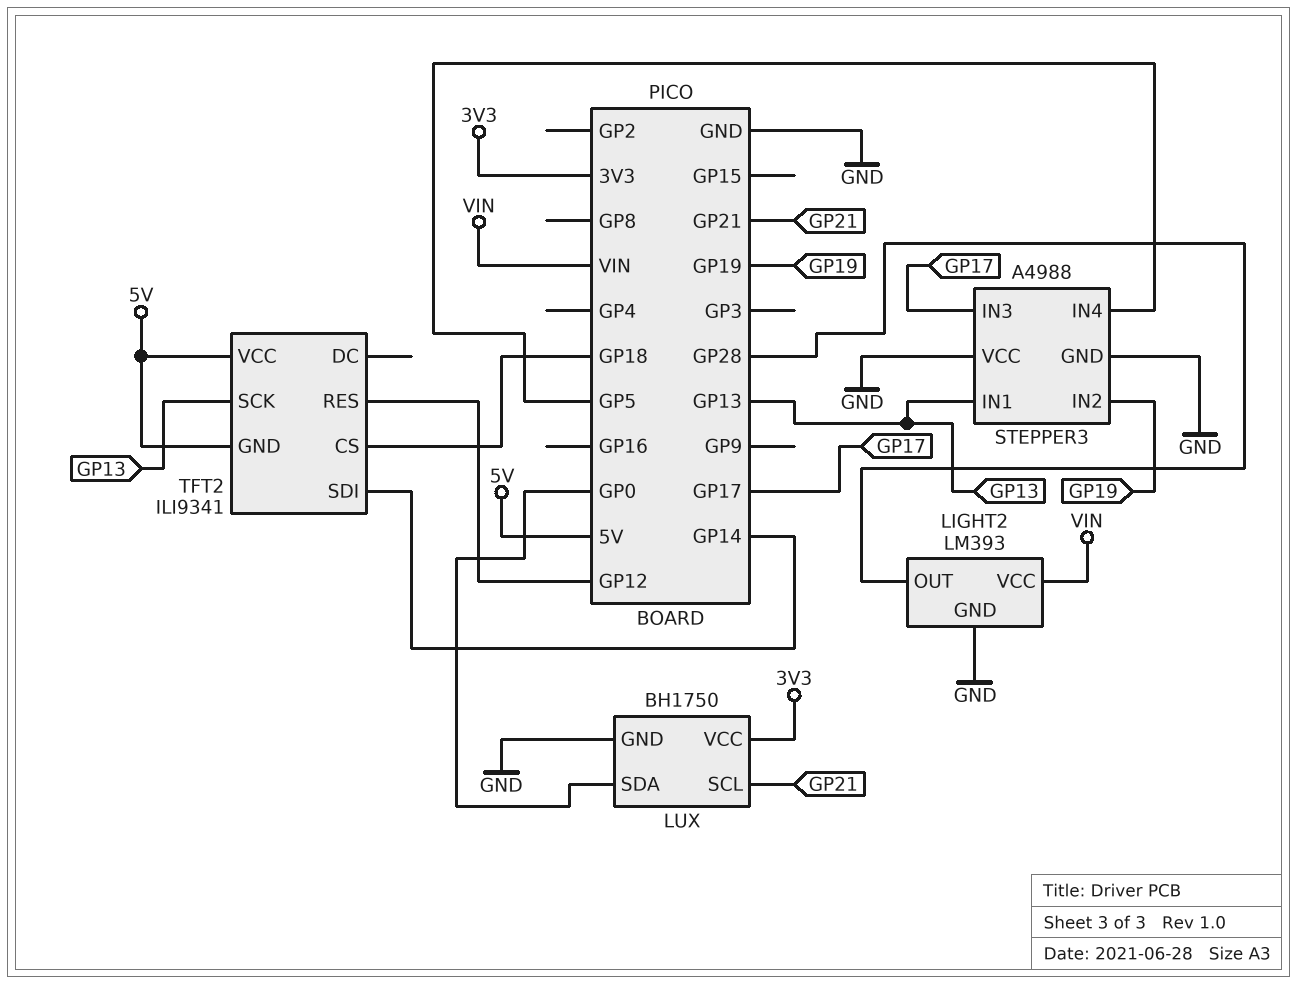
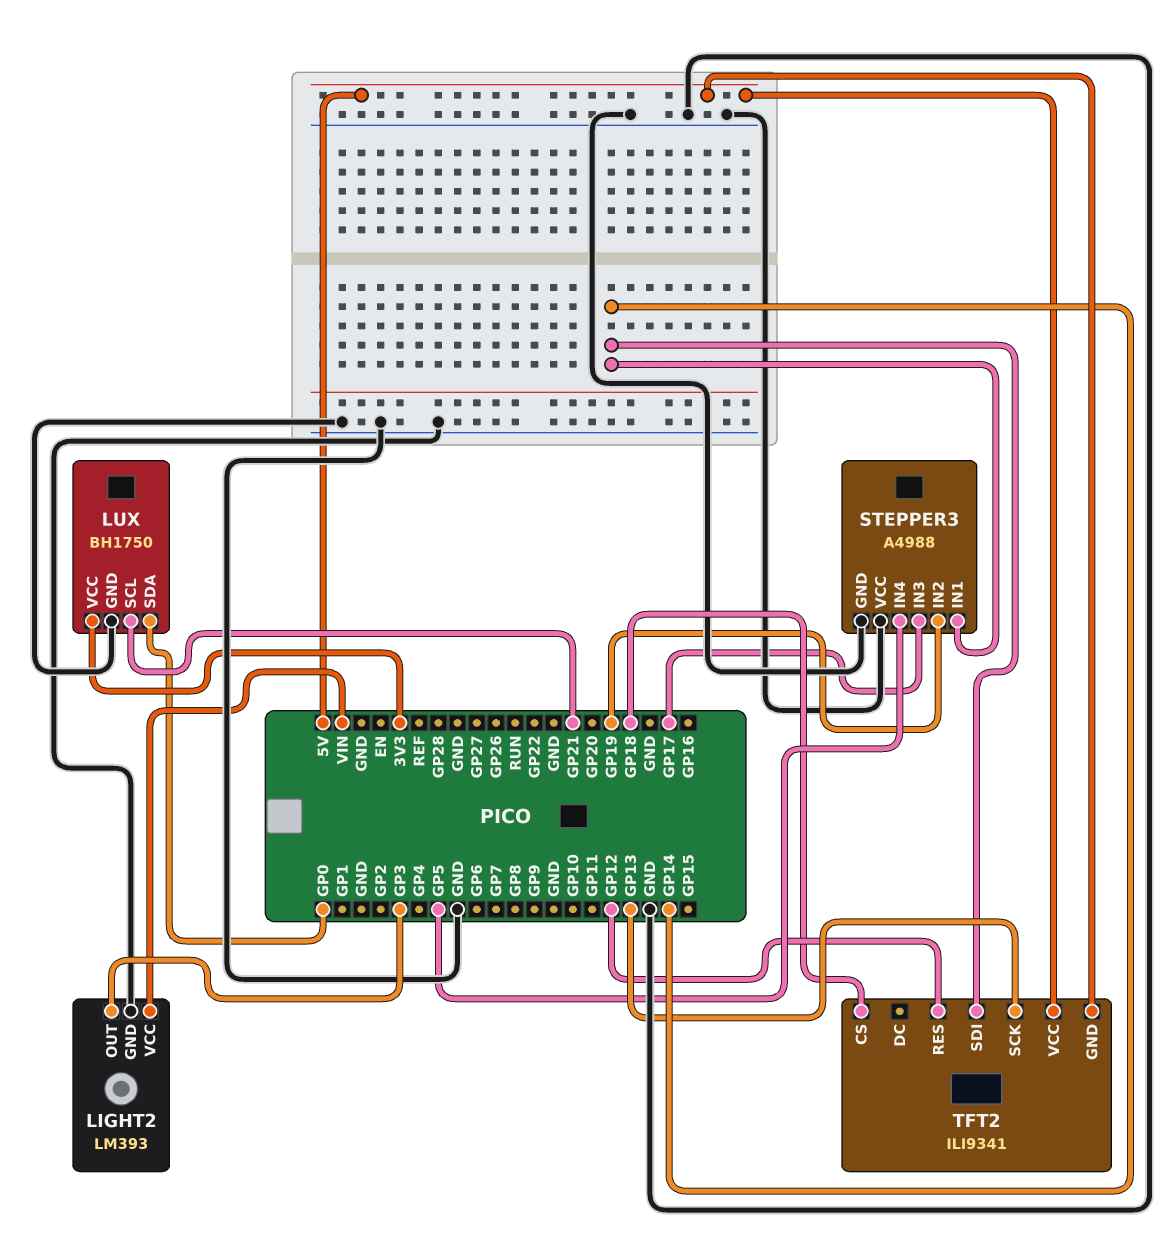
LIGHT2 pin OUT: GP28 -> GP3
STEPPER3 pin IN1: GP13 -> GP14

